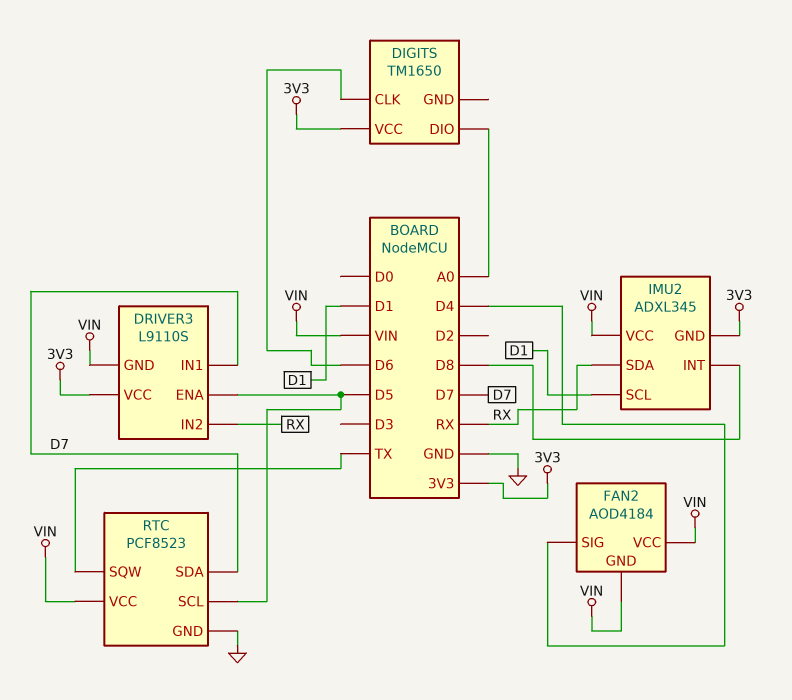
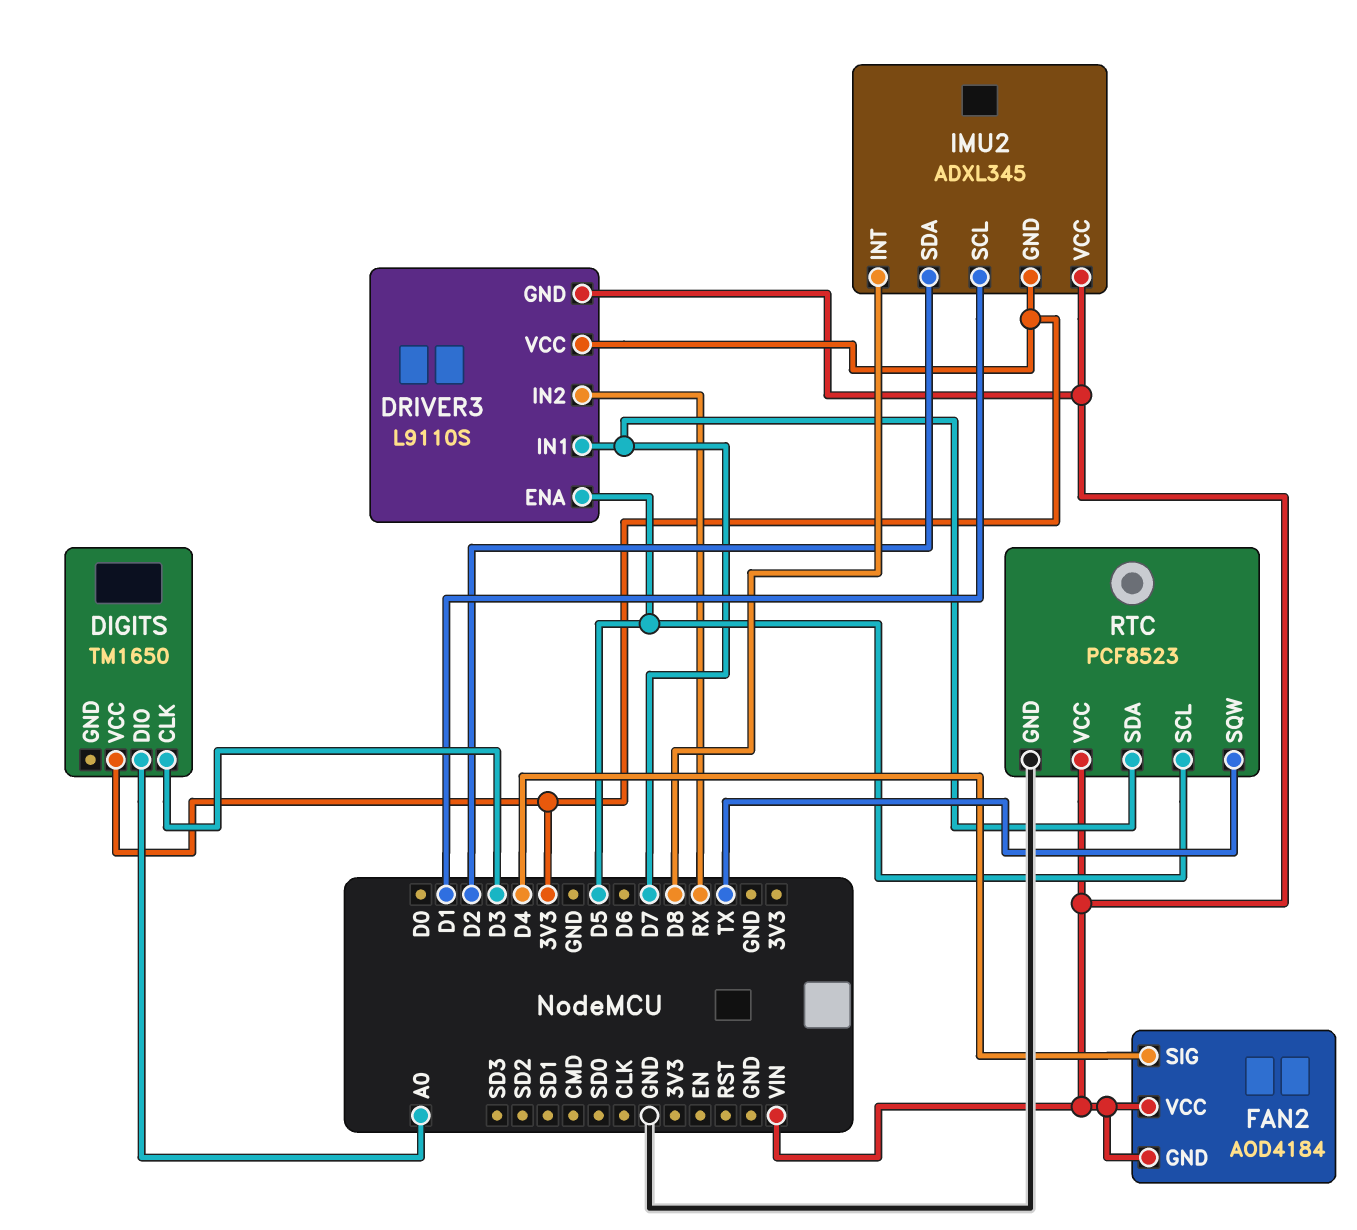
DIGITS pin CLK: D6 -> D3
IMU2 pin SDA: RX -> D2

